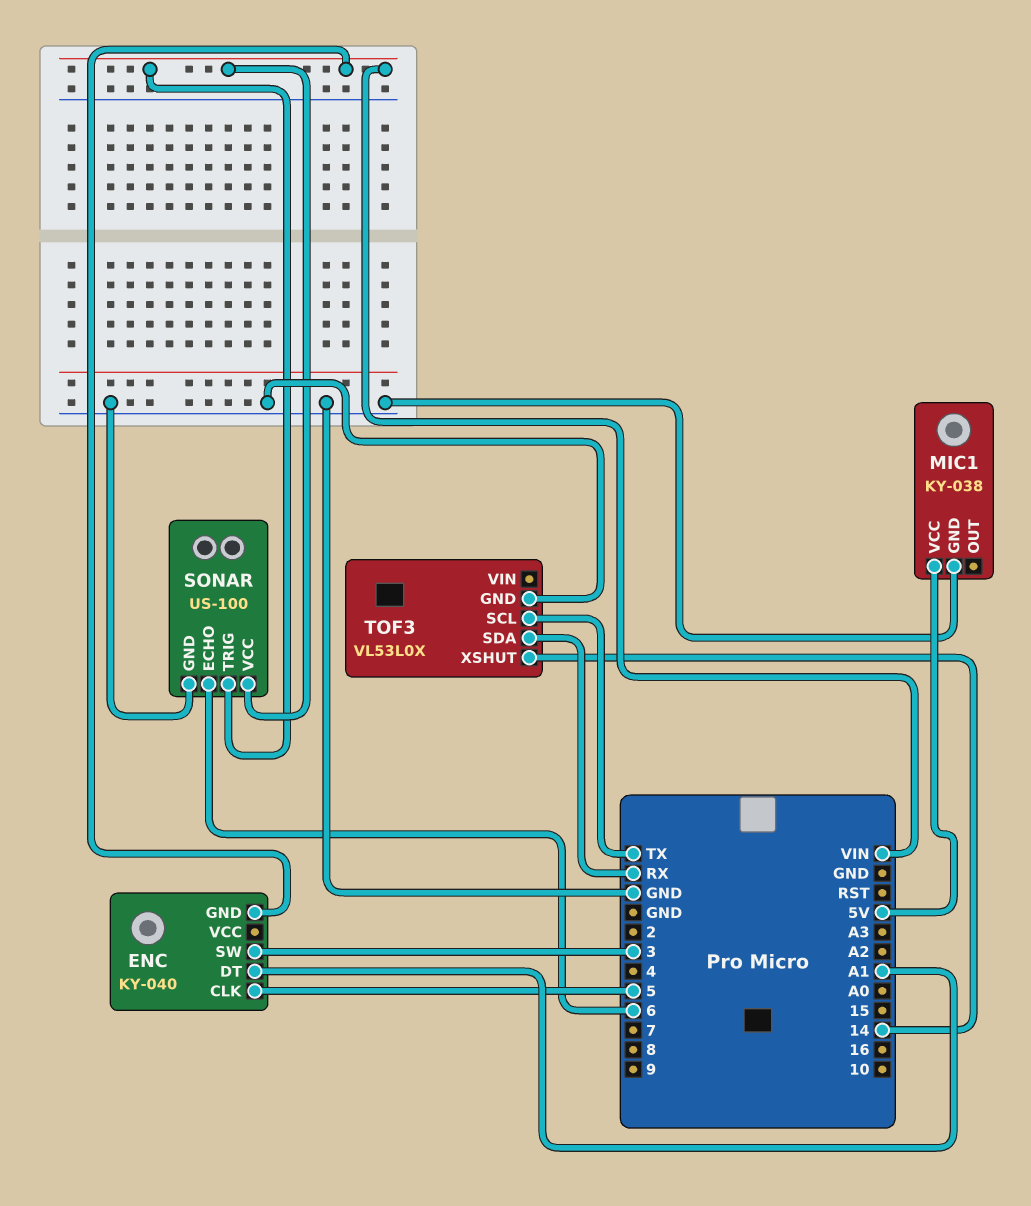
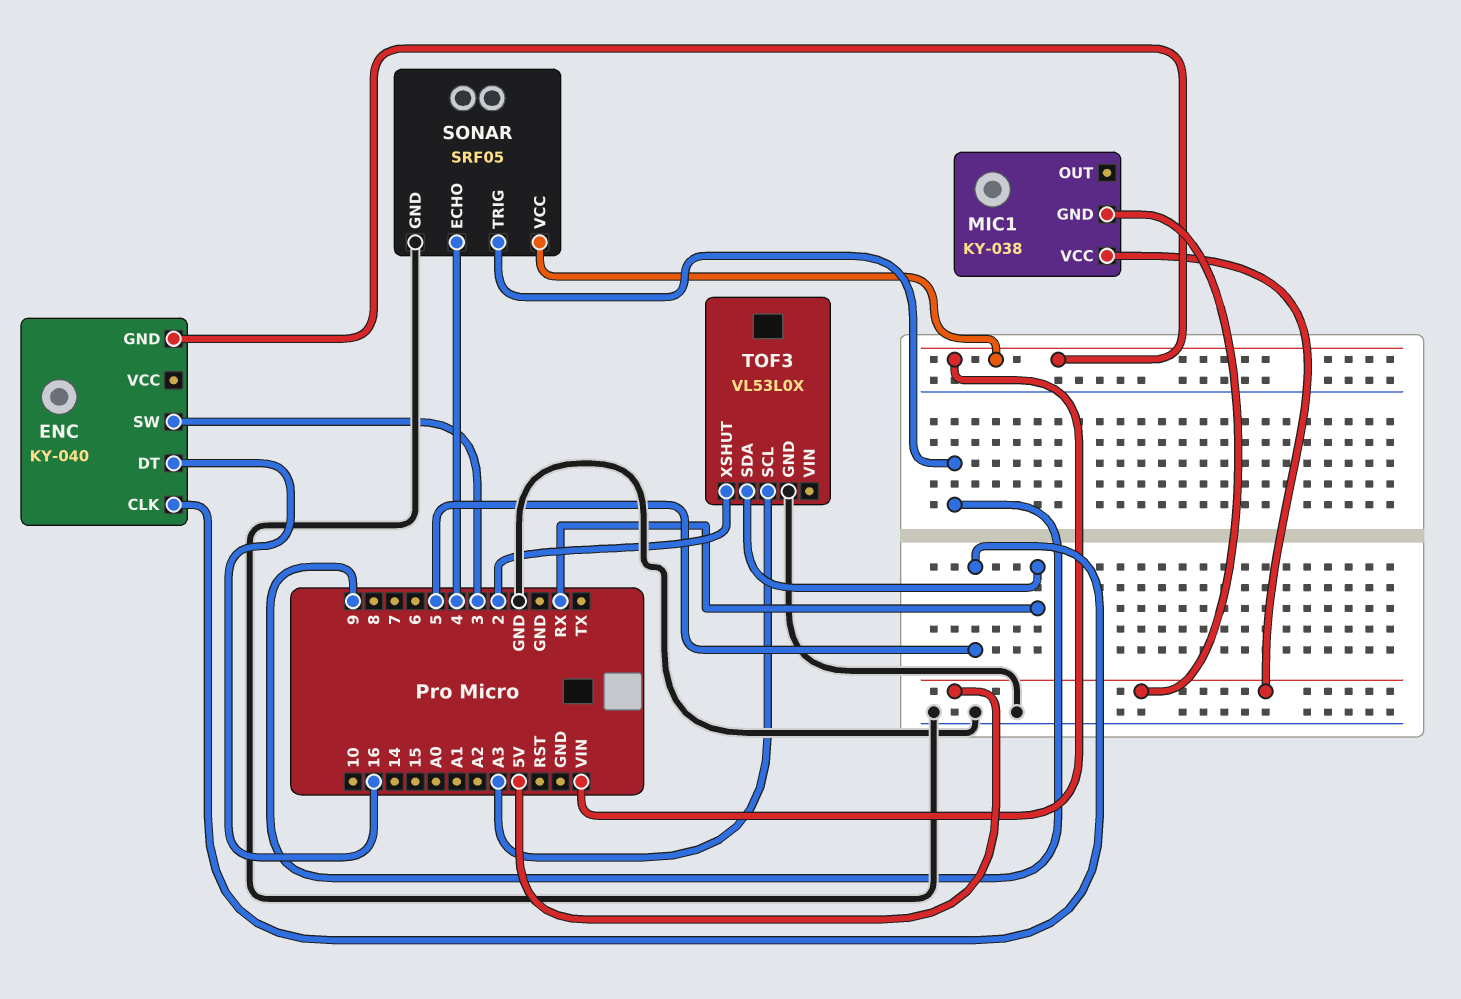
ENC pin DT: A1 -> 16
MIC1 pin GND: GND -> 5V
SONAR: US-100 -> SRF05
SONAR pin ECHO: 6 -> 4
SONAR pin TRIG: VIN -> 9
TOF3 pin SCL: TX -> A3
TOF3 pin XSHUT: 14 -> 2

